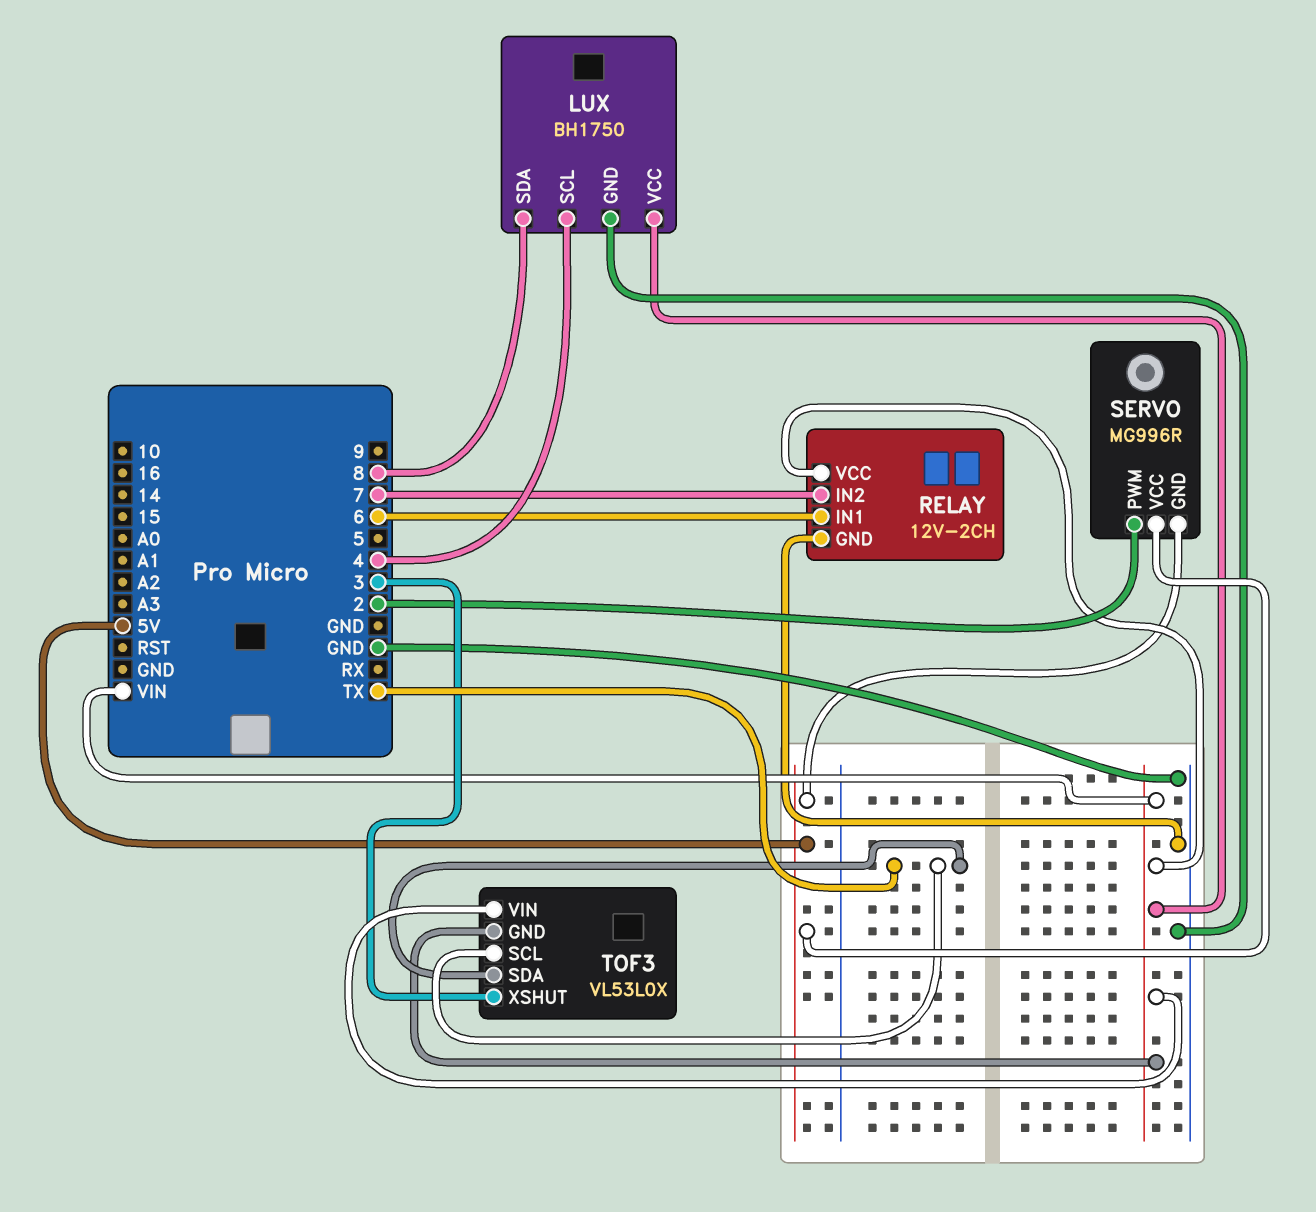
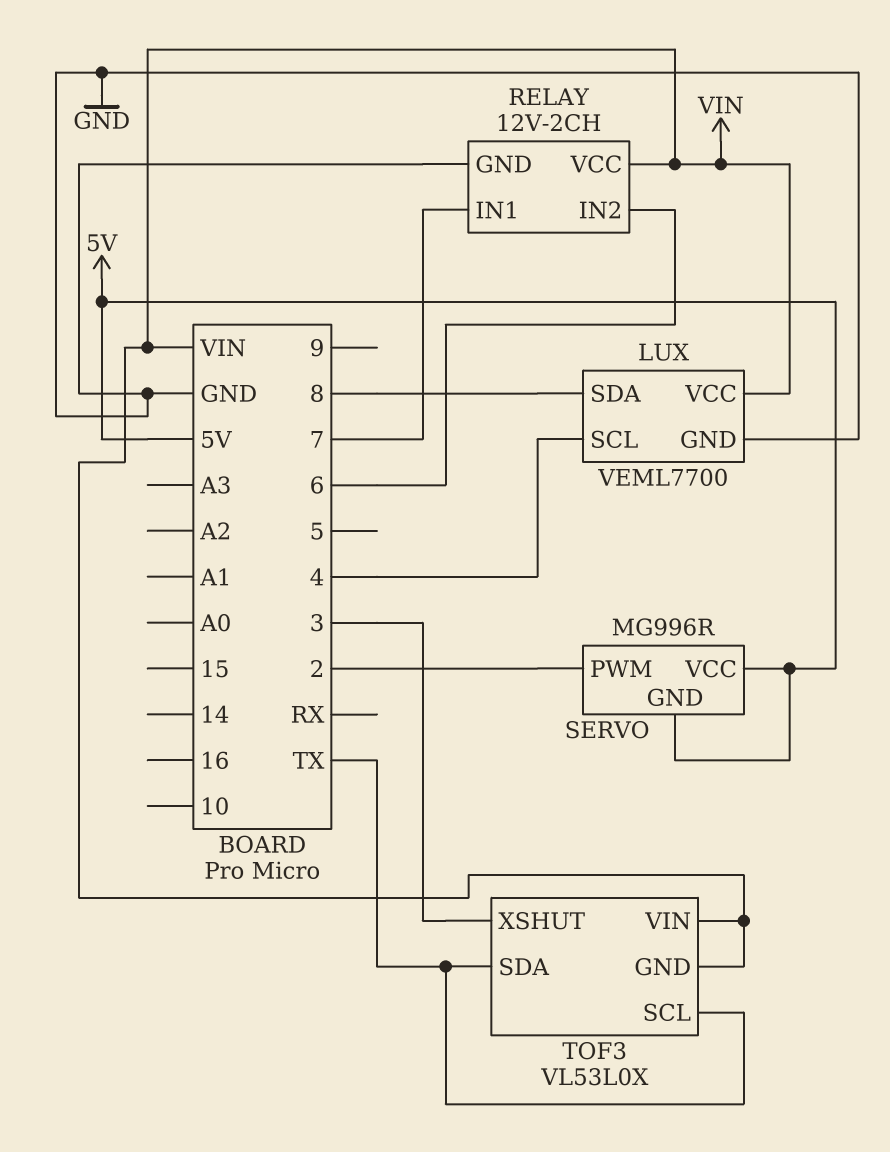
LUX: BH1750 -> VEML7700
RELAY pin IN1: 6 -> 7
RELAY pin IN2: 7 -> 6

